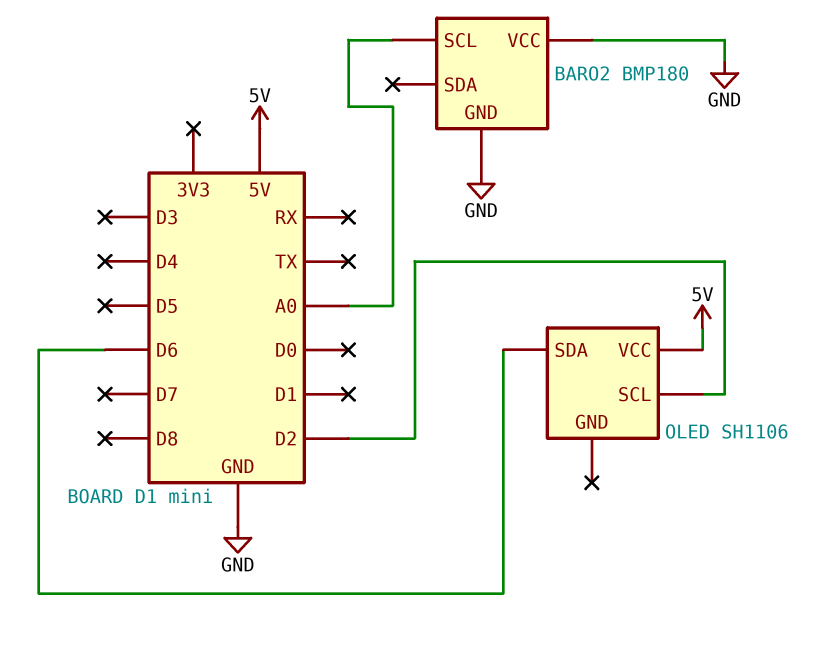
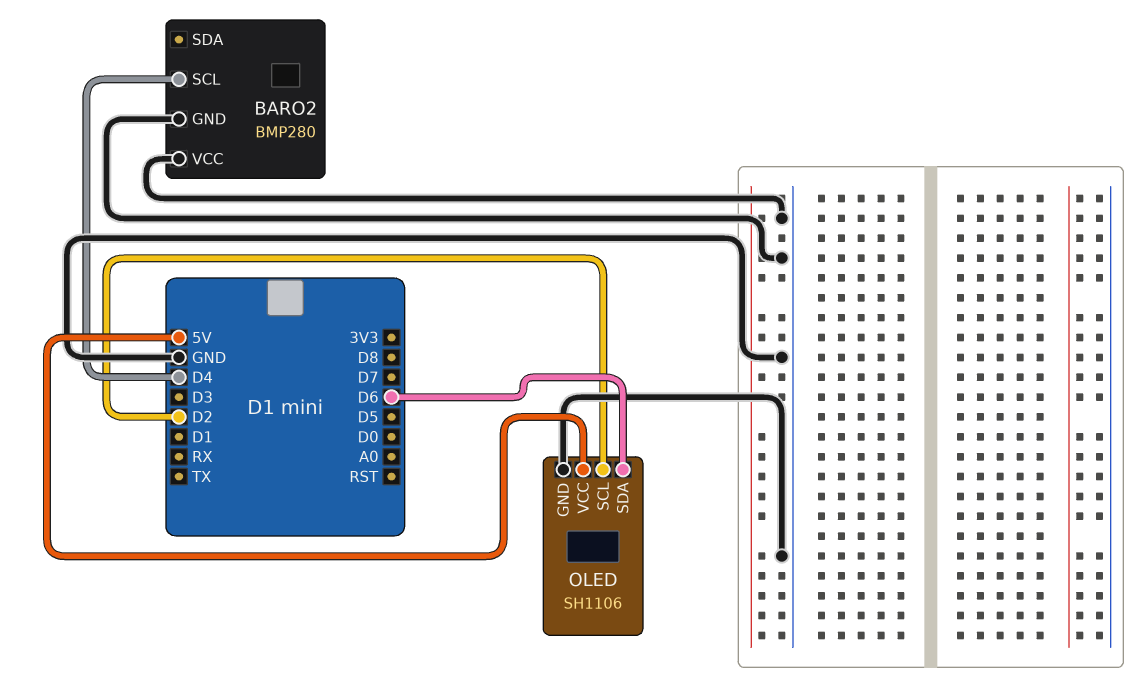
BARO2: BMP180 -> BMP280
BARO2 pin SCL: A0 -> D4
OLED pin GND: none -> GND

